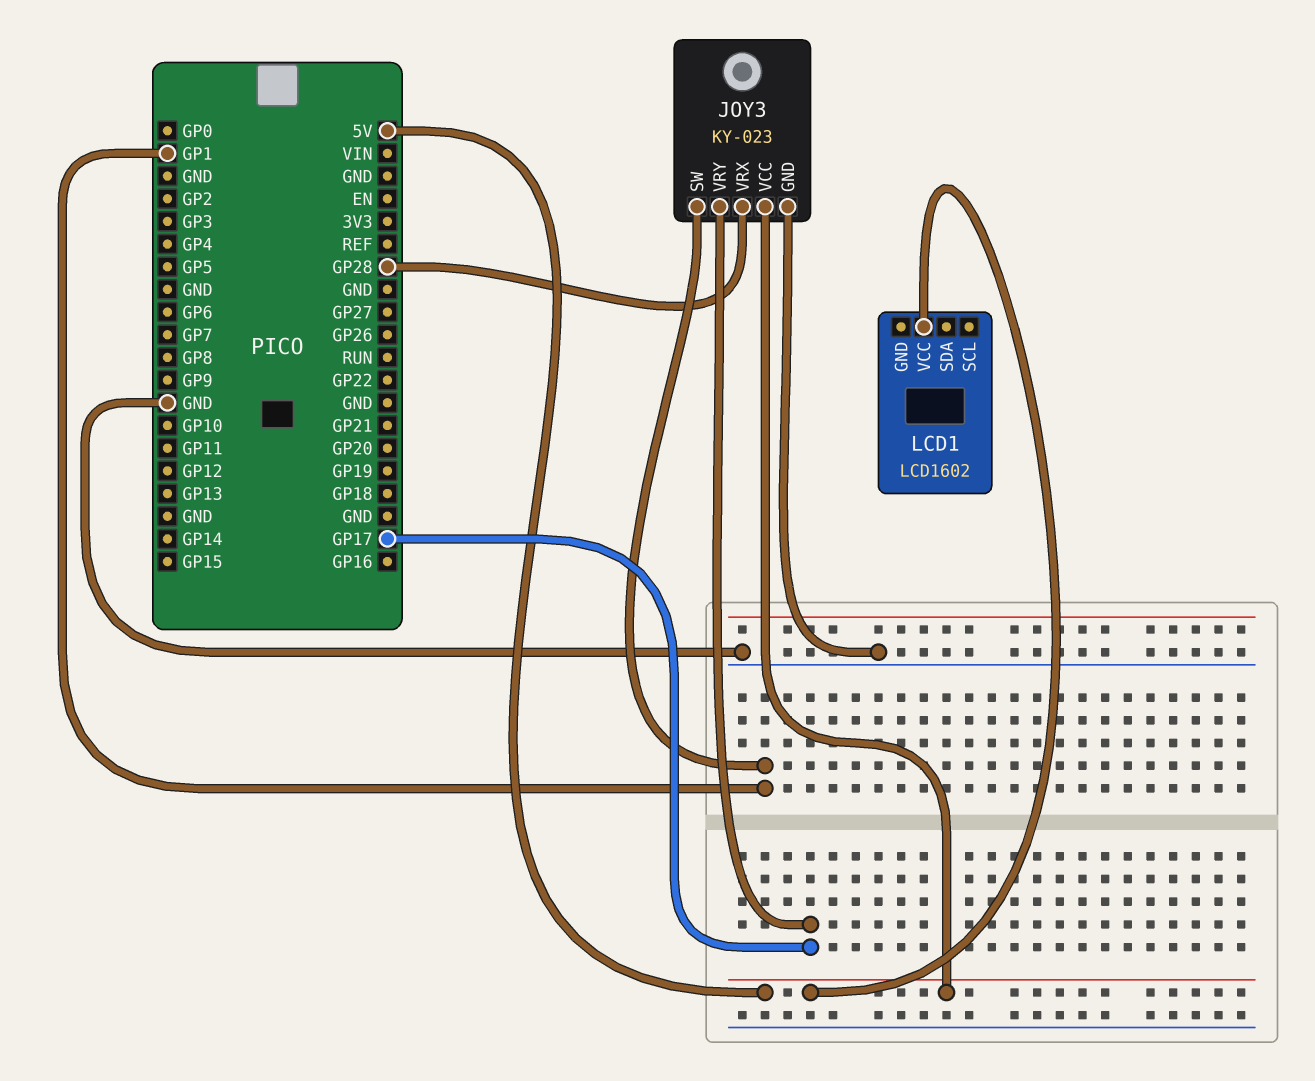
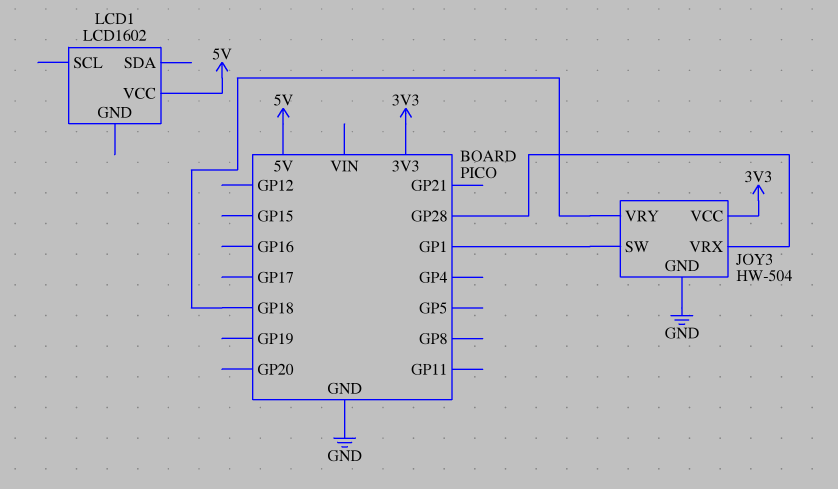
JOY3: KY-023 -> HW-504
JOY3 pin VCC: 5V -> 3V3
JOY3 pin VRY: GP17 -> GP18

